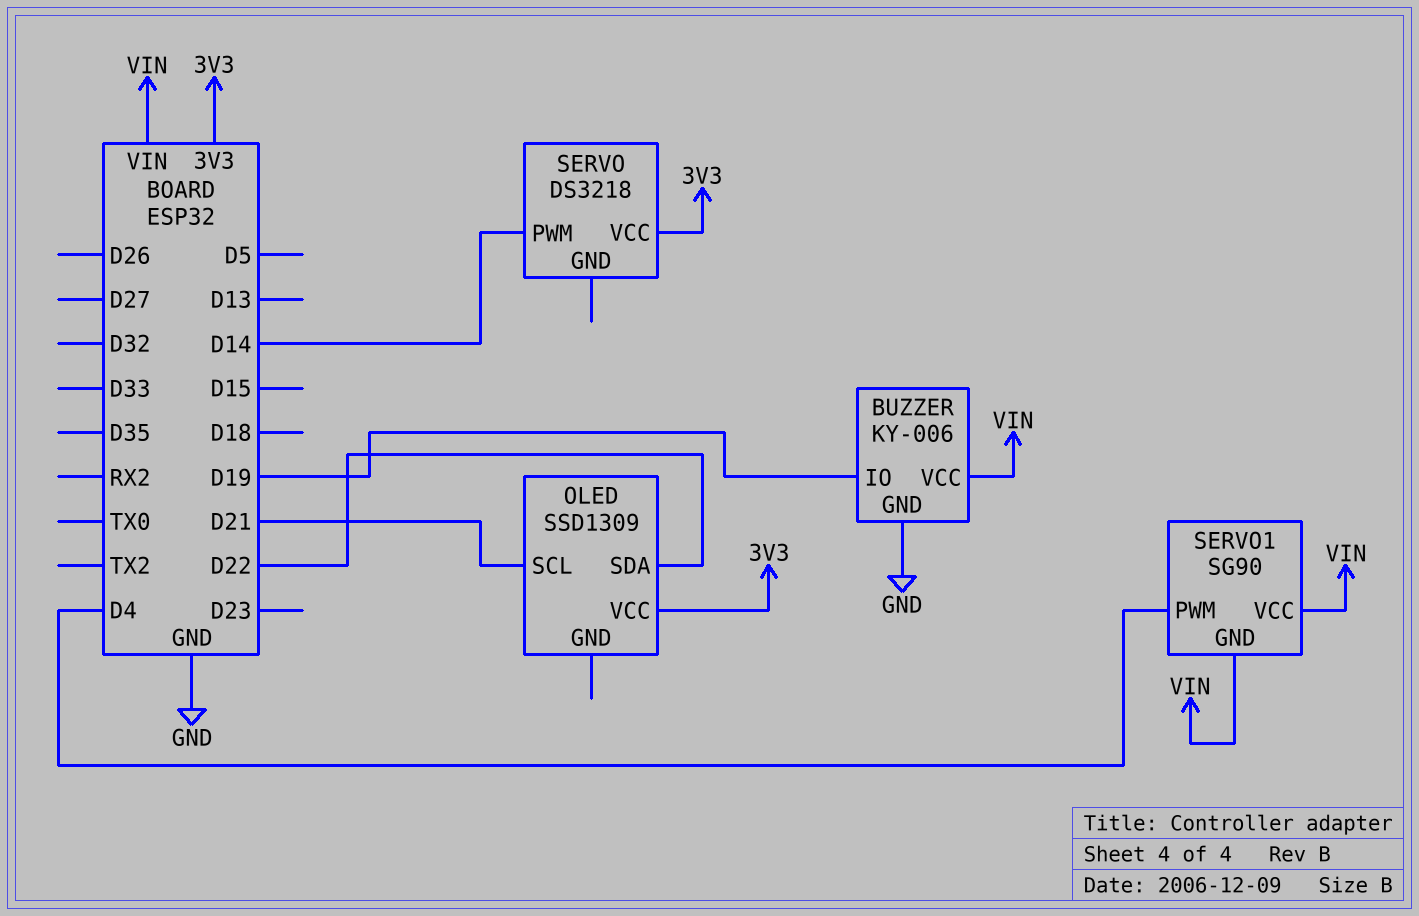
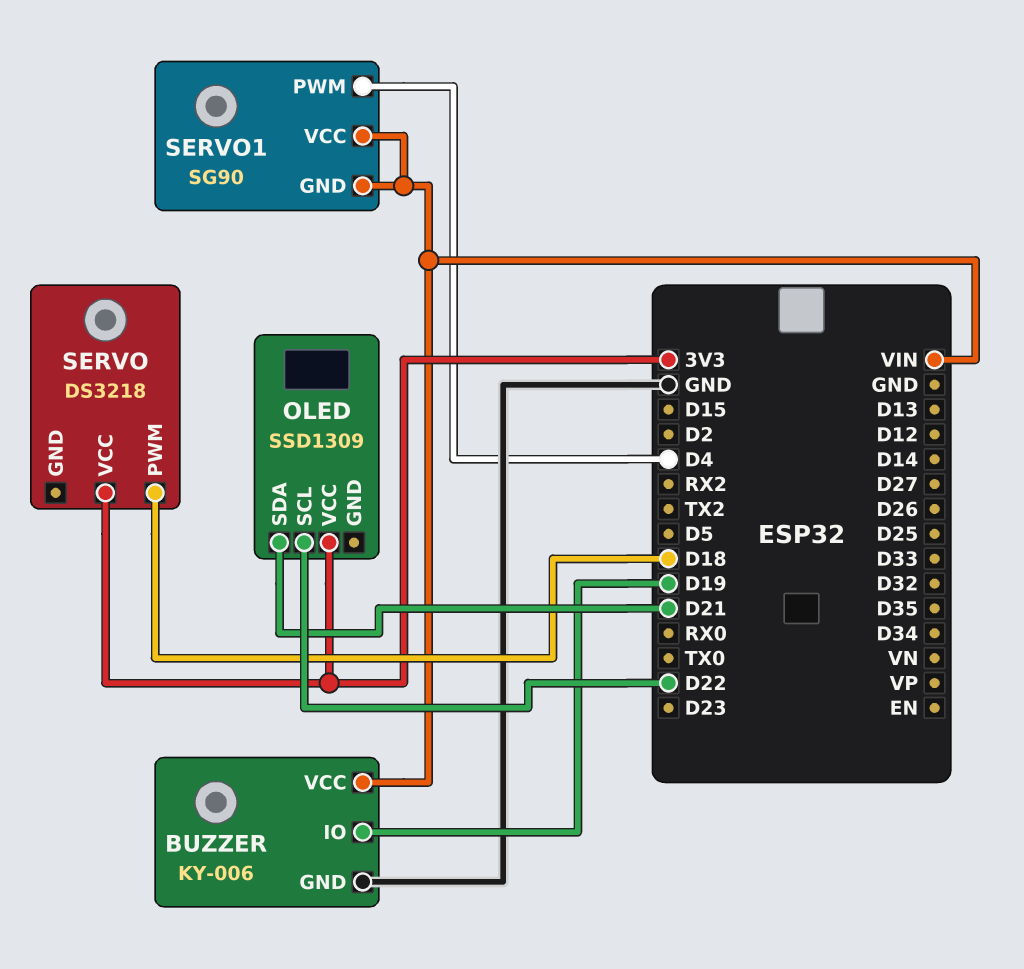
OLED pin SCL: D21 -> D22
OLED pin SDA: D22 -> D21
SERVO pin PWM: D14 -> D18

